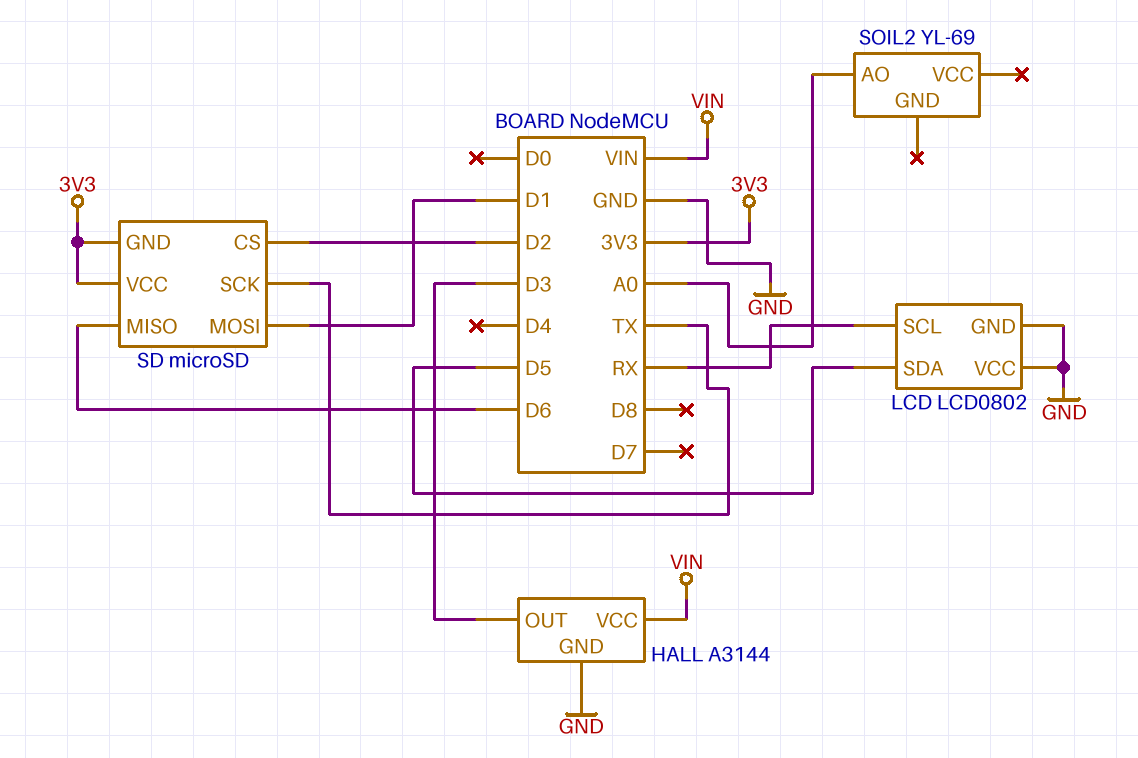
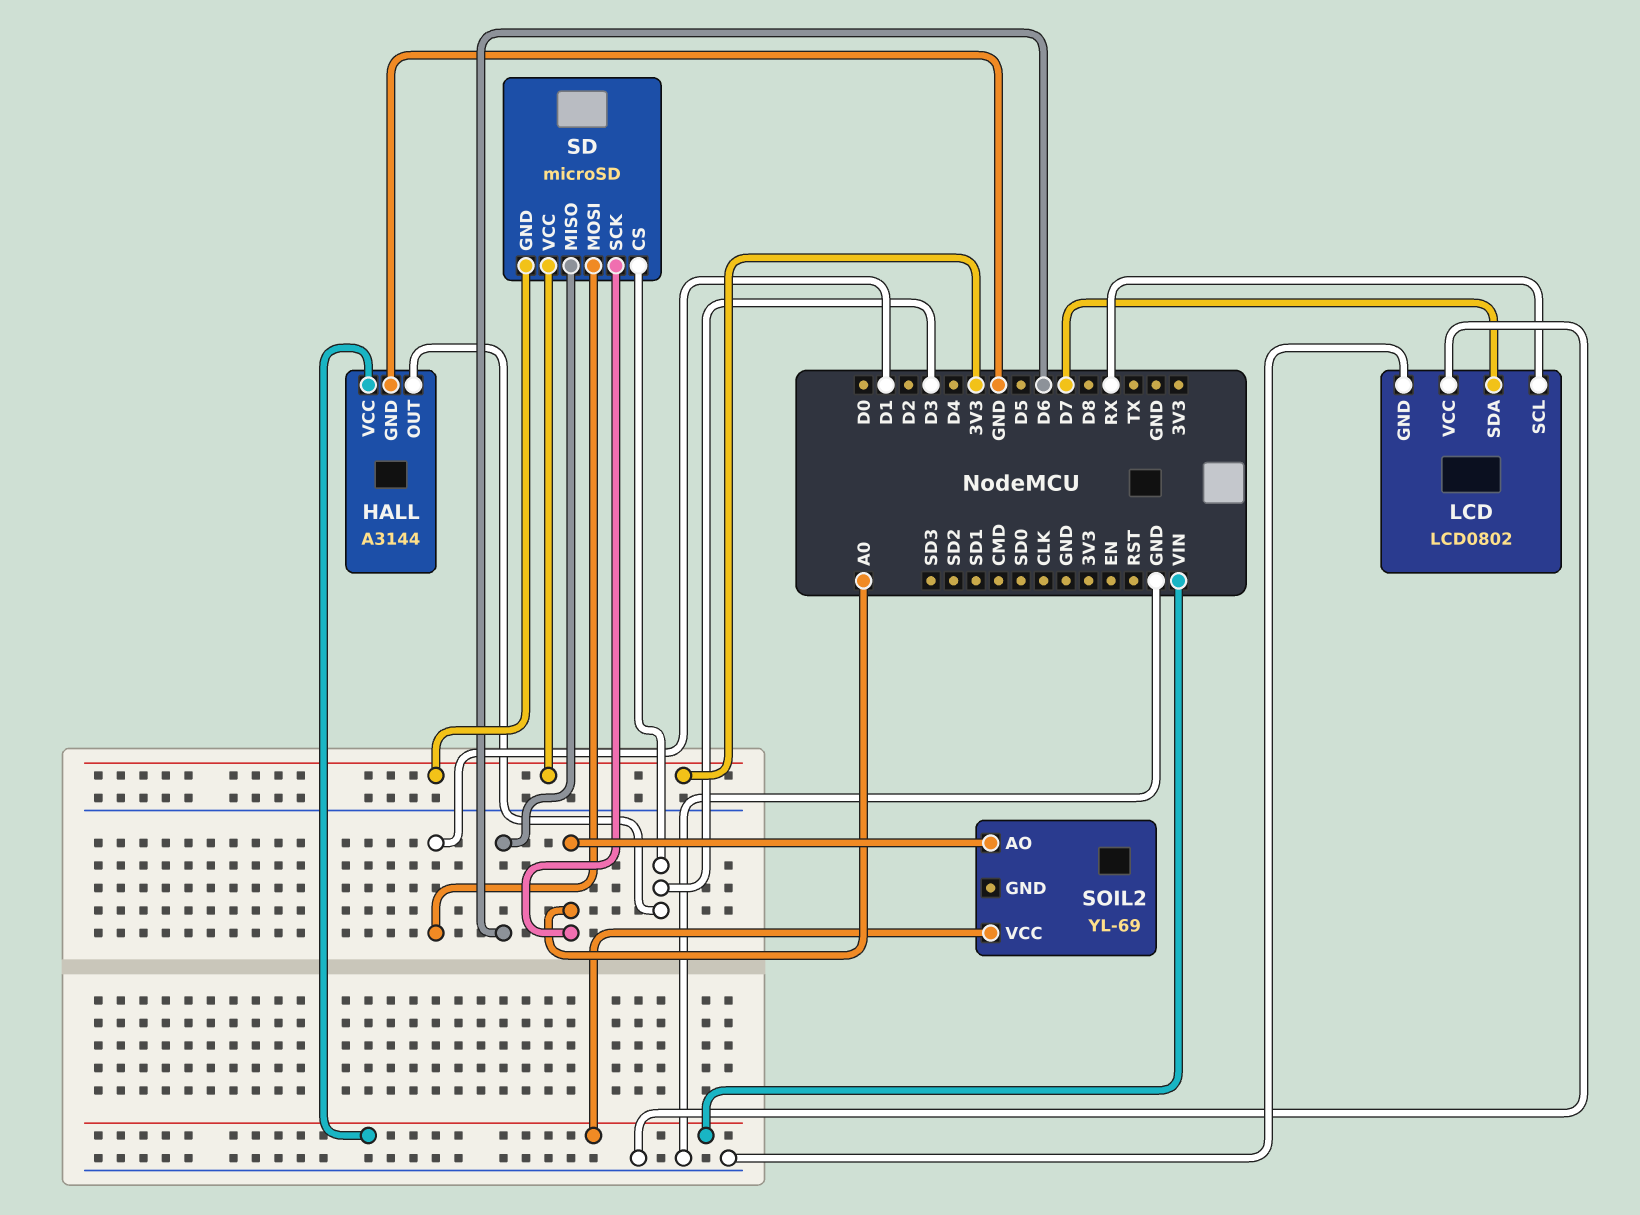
LCD pin SDA: D5 -> D7
SD pin CS: D2 -> D3
SD pin SCK: TX -> A0
SOIL2 pin VCC: none -> VIN

